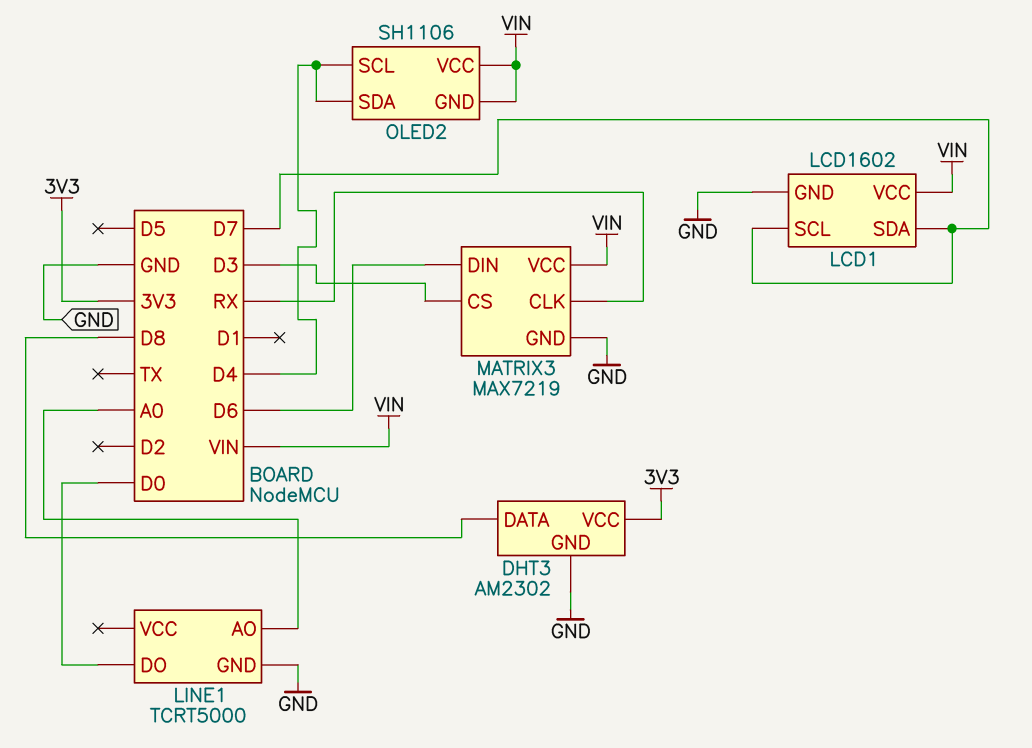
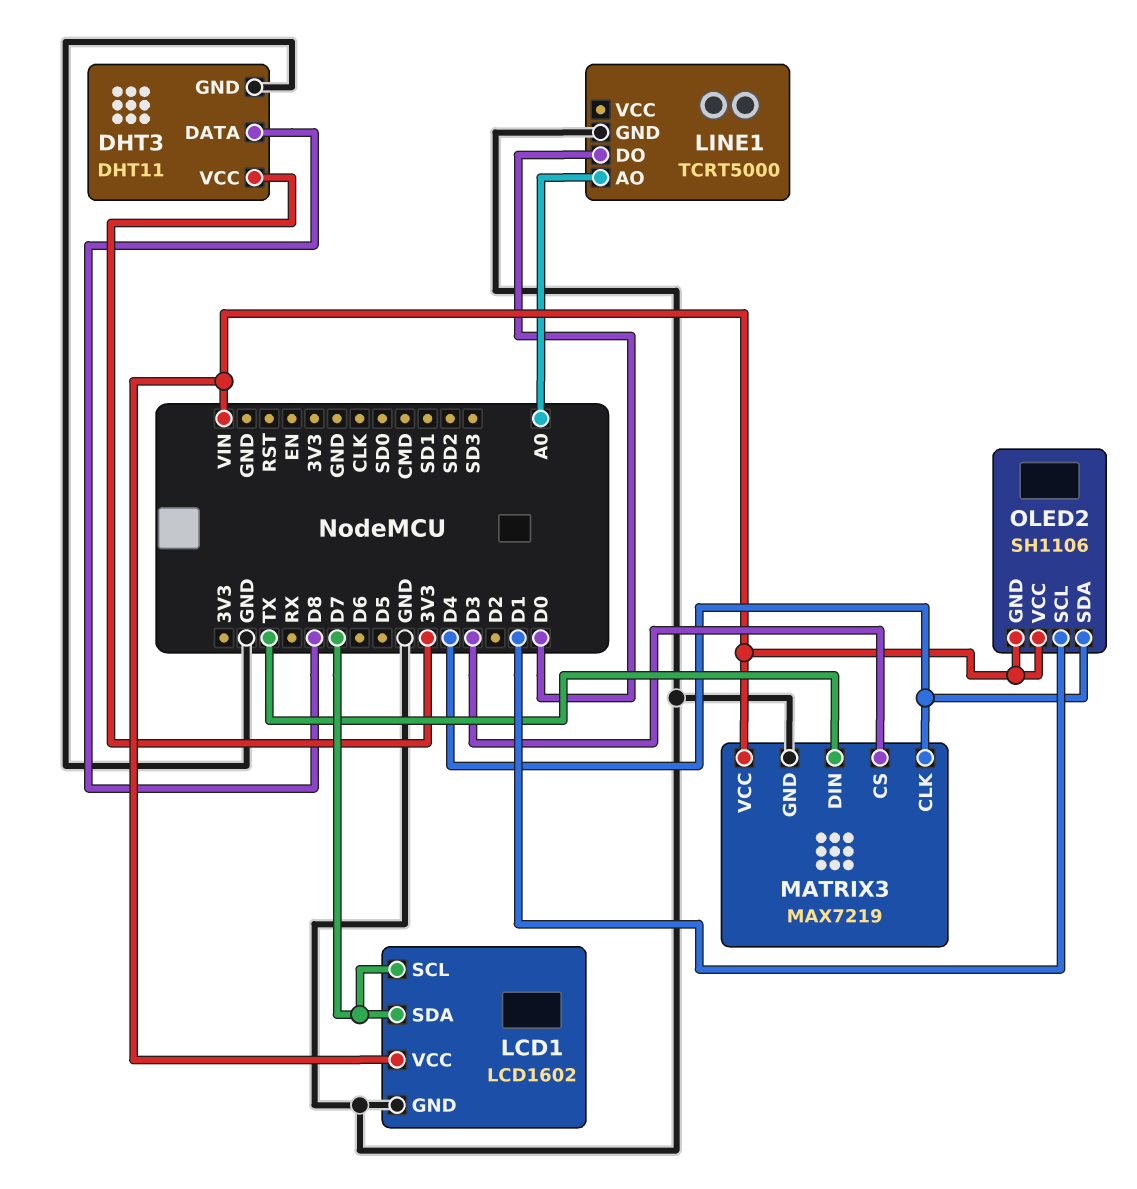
DHT3: AM2302 -> DHT11
MATRIX3 pin CLK: RX -> D4
MATRIX3 pin DIN: D6 -> TX
OLED2 pin SCL: D4 -> D1

